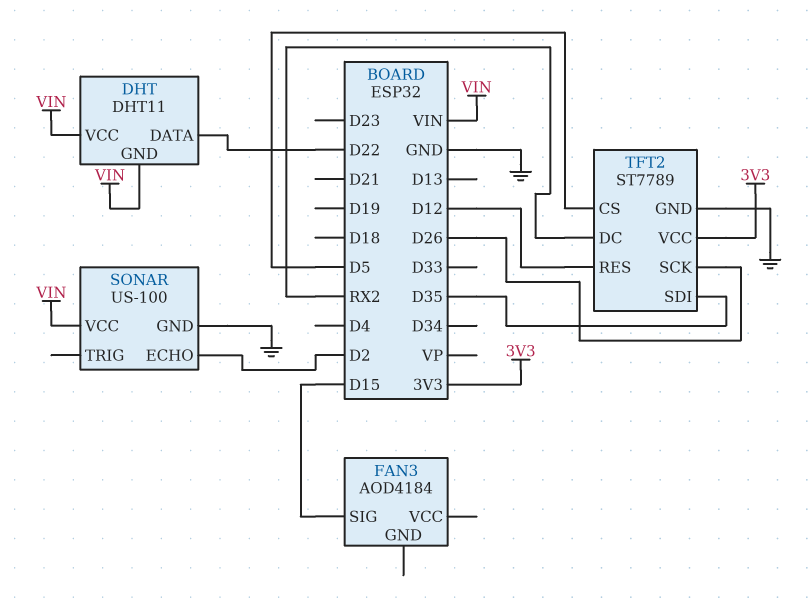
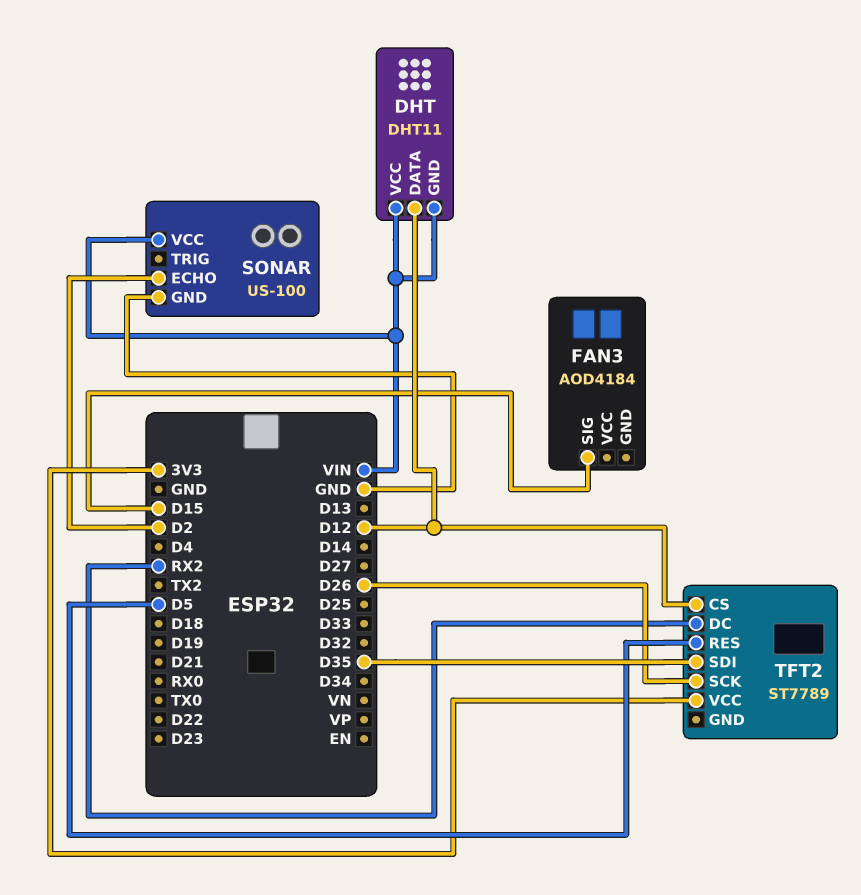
DHT pin DATA: D22 -> D12
TFT2 pin CS: D5 -> D12
TFT2 pin GND: GND -> none
TFT2 pin RES: D12 -> D5

